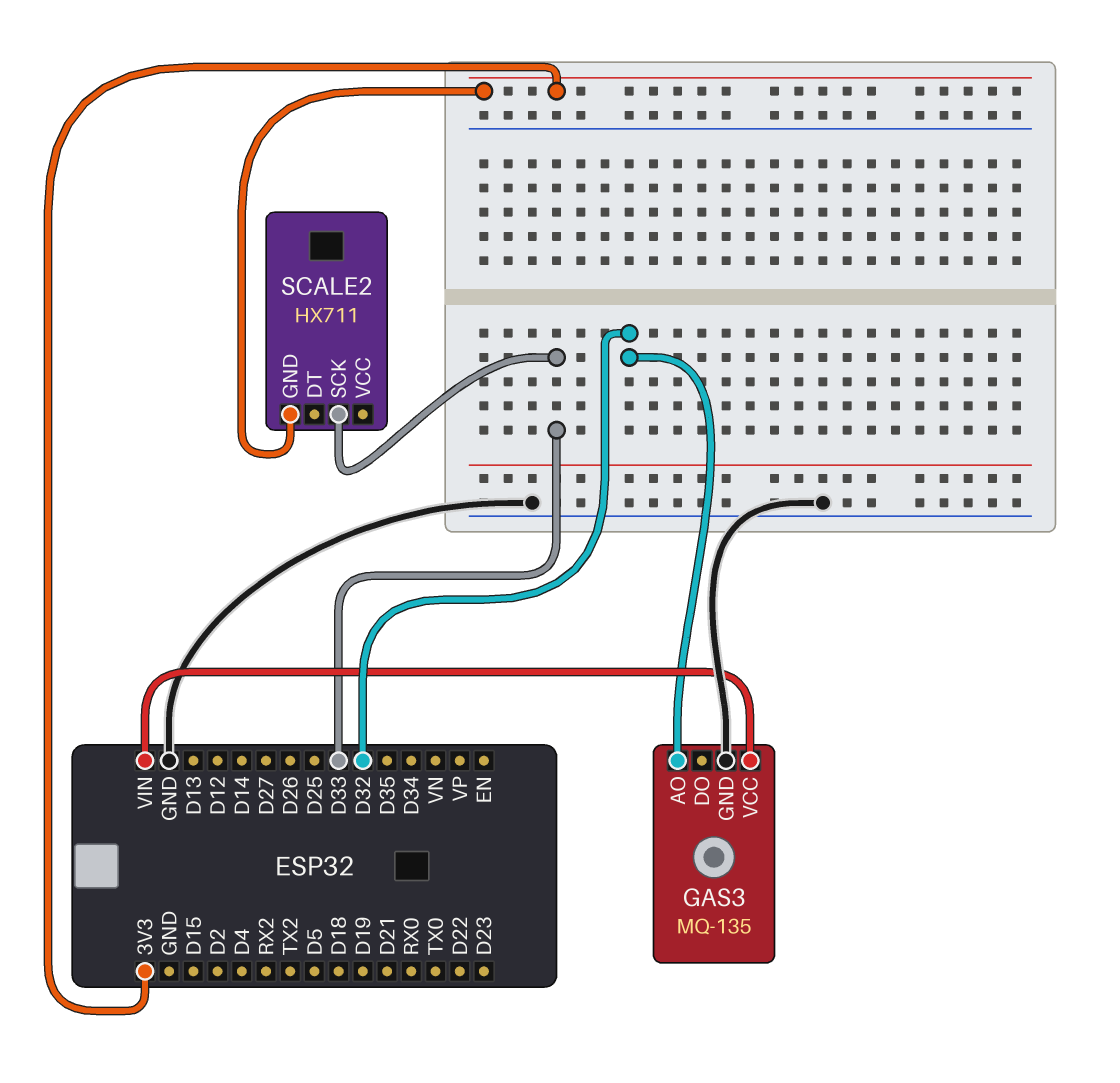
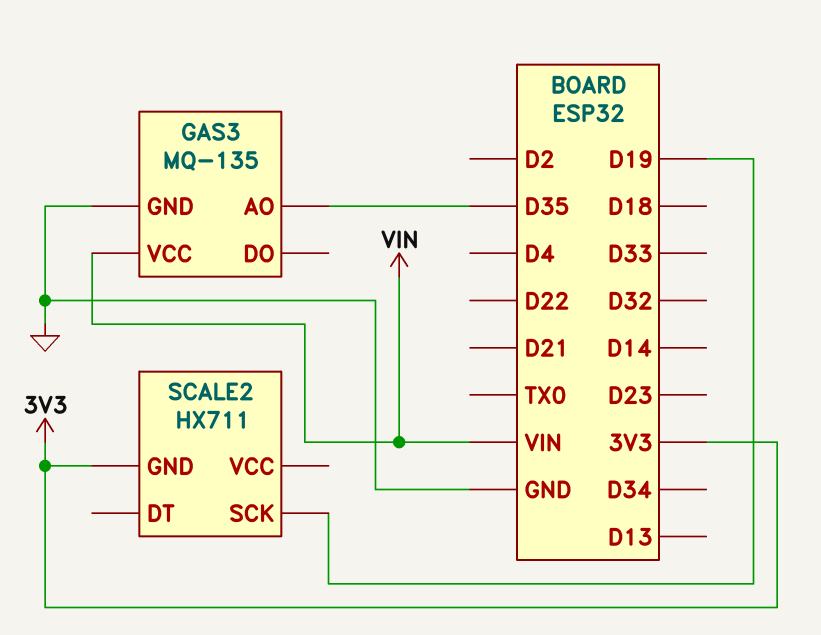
GAS3 pin AO: D32 -> D35
SCALE2 pin SCK: D33 -> D19

